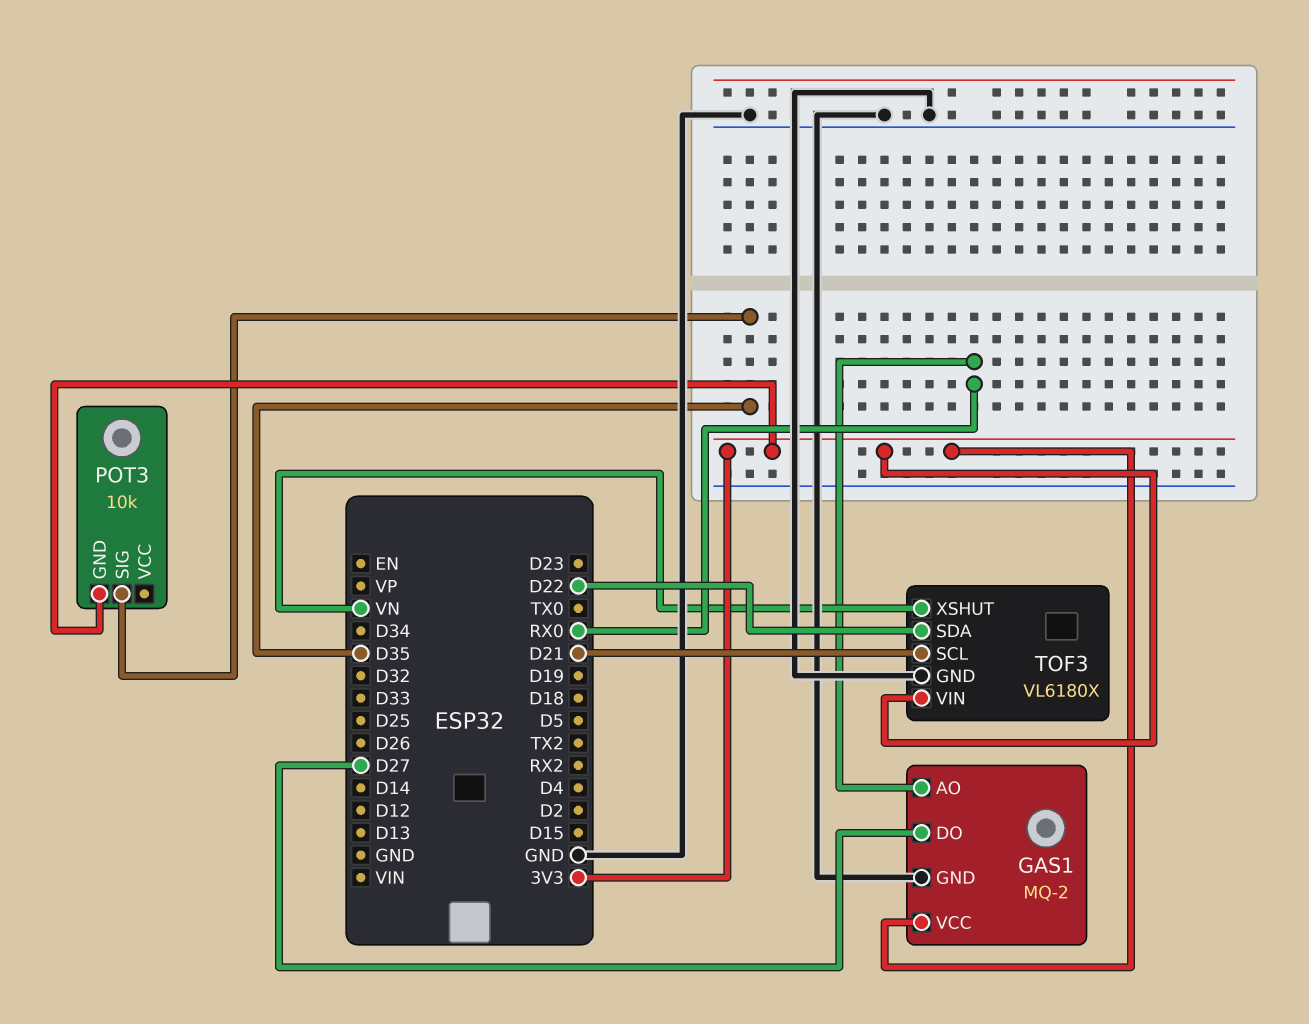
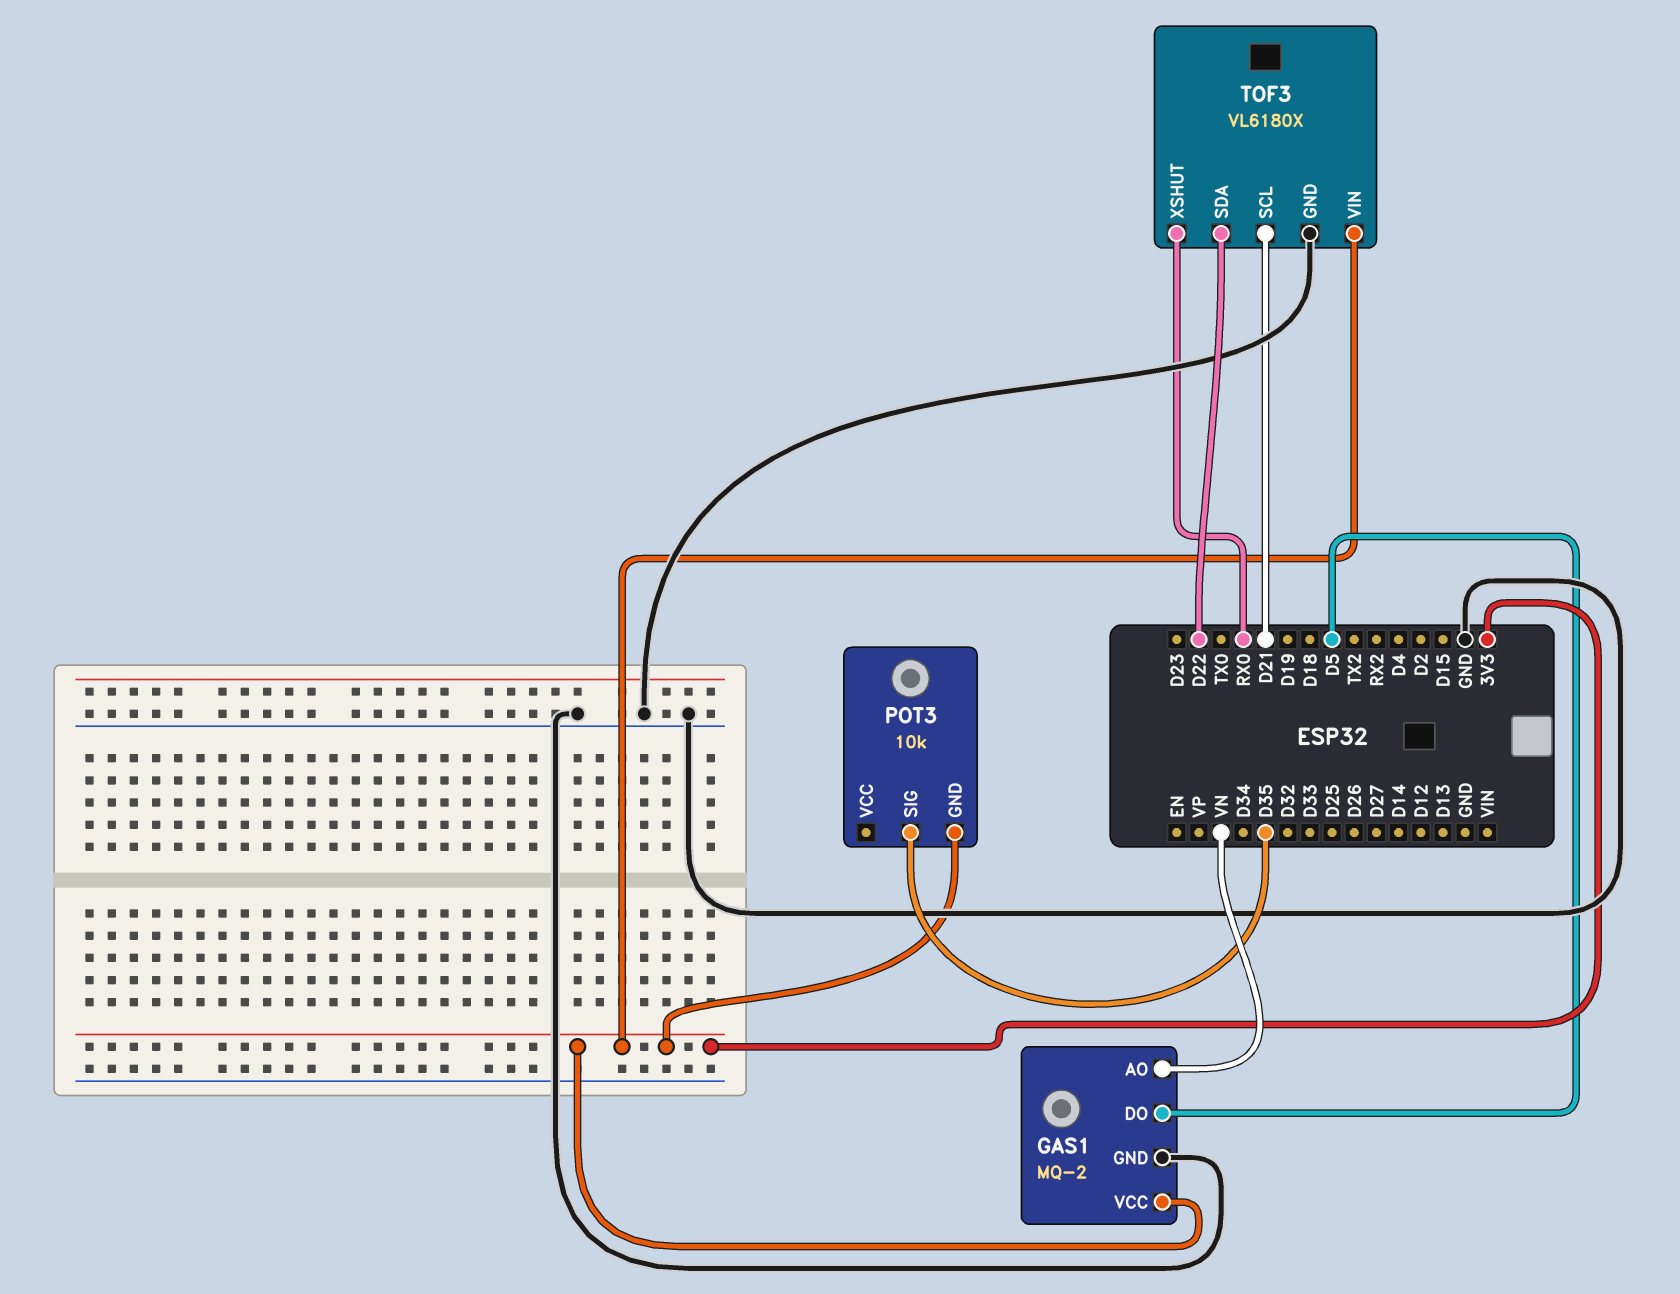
GAS1 pin AO: RX0 -> VN
GAS1 pin DO: D27 -> D5
TOF3 pin XSHUT: VN -> RX0

